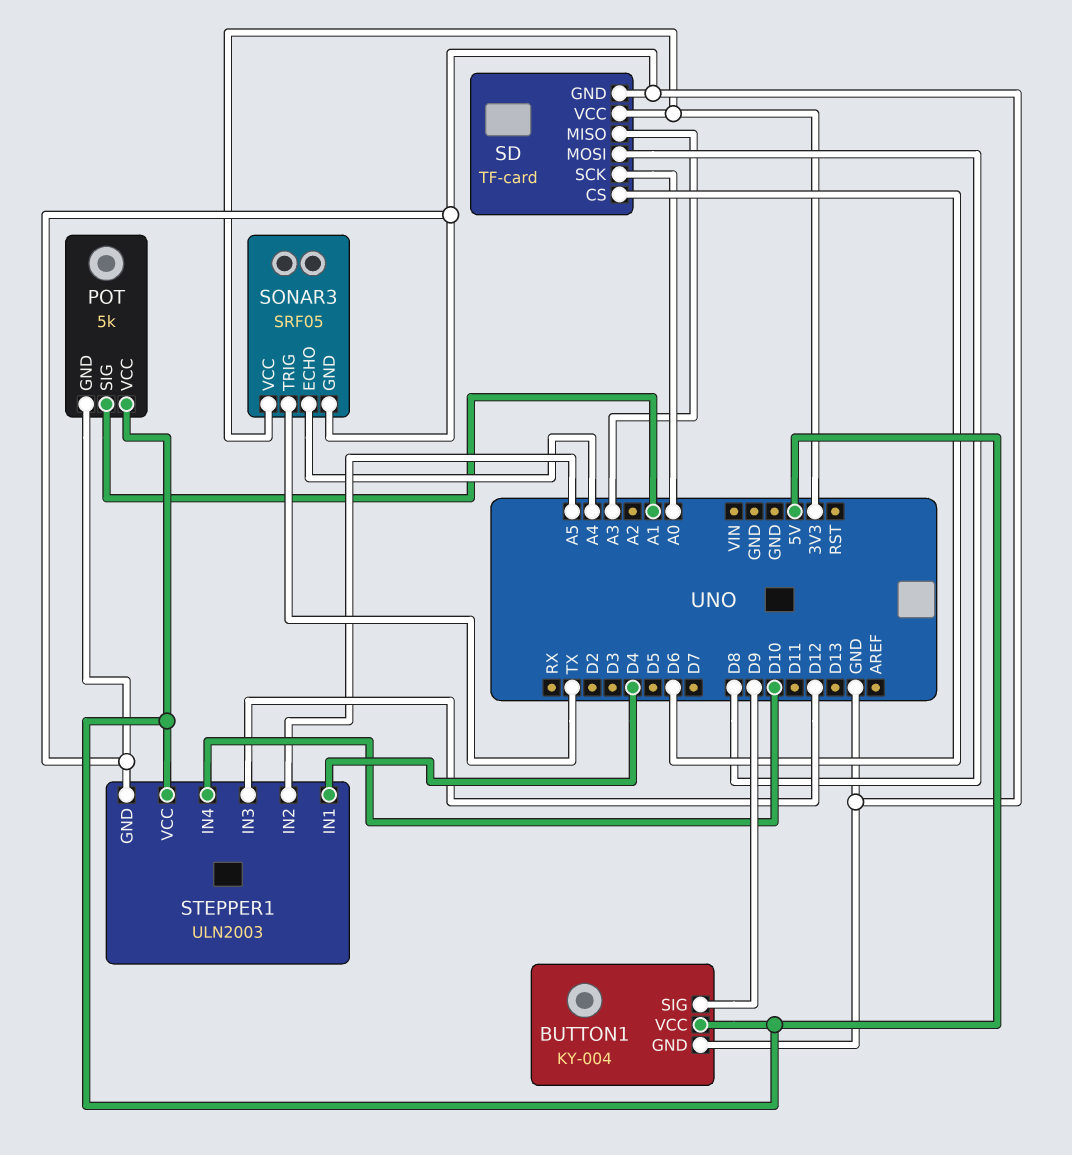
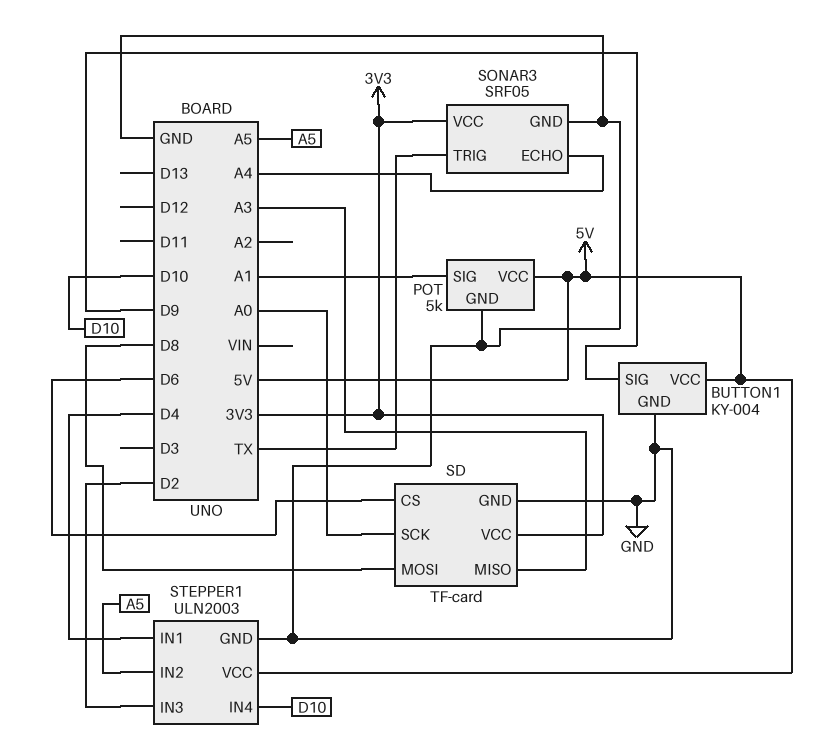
STEPPER1 pin IN3: D12 -> D2

